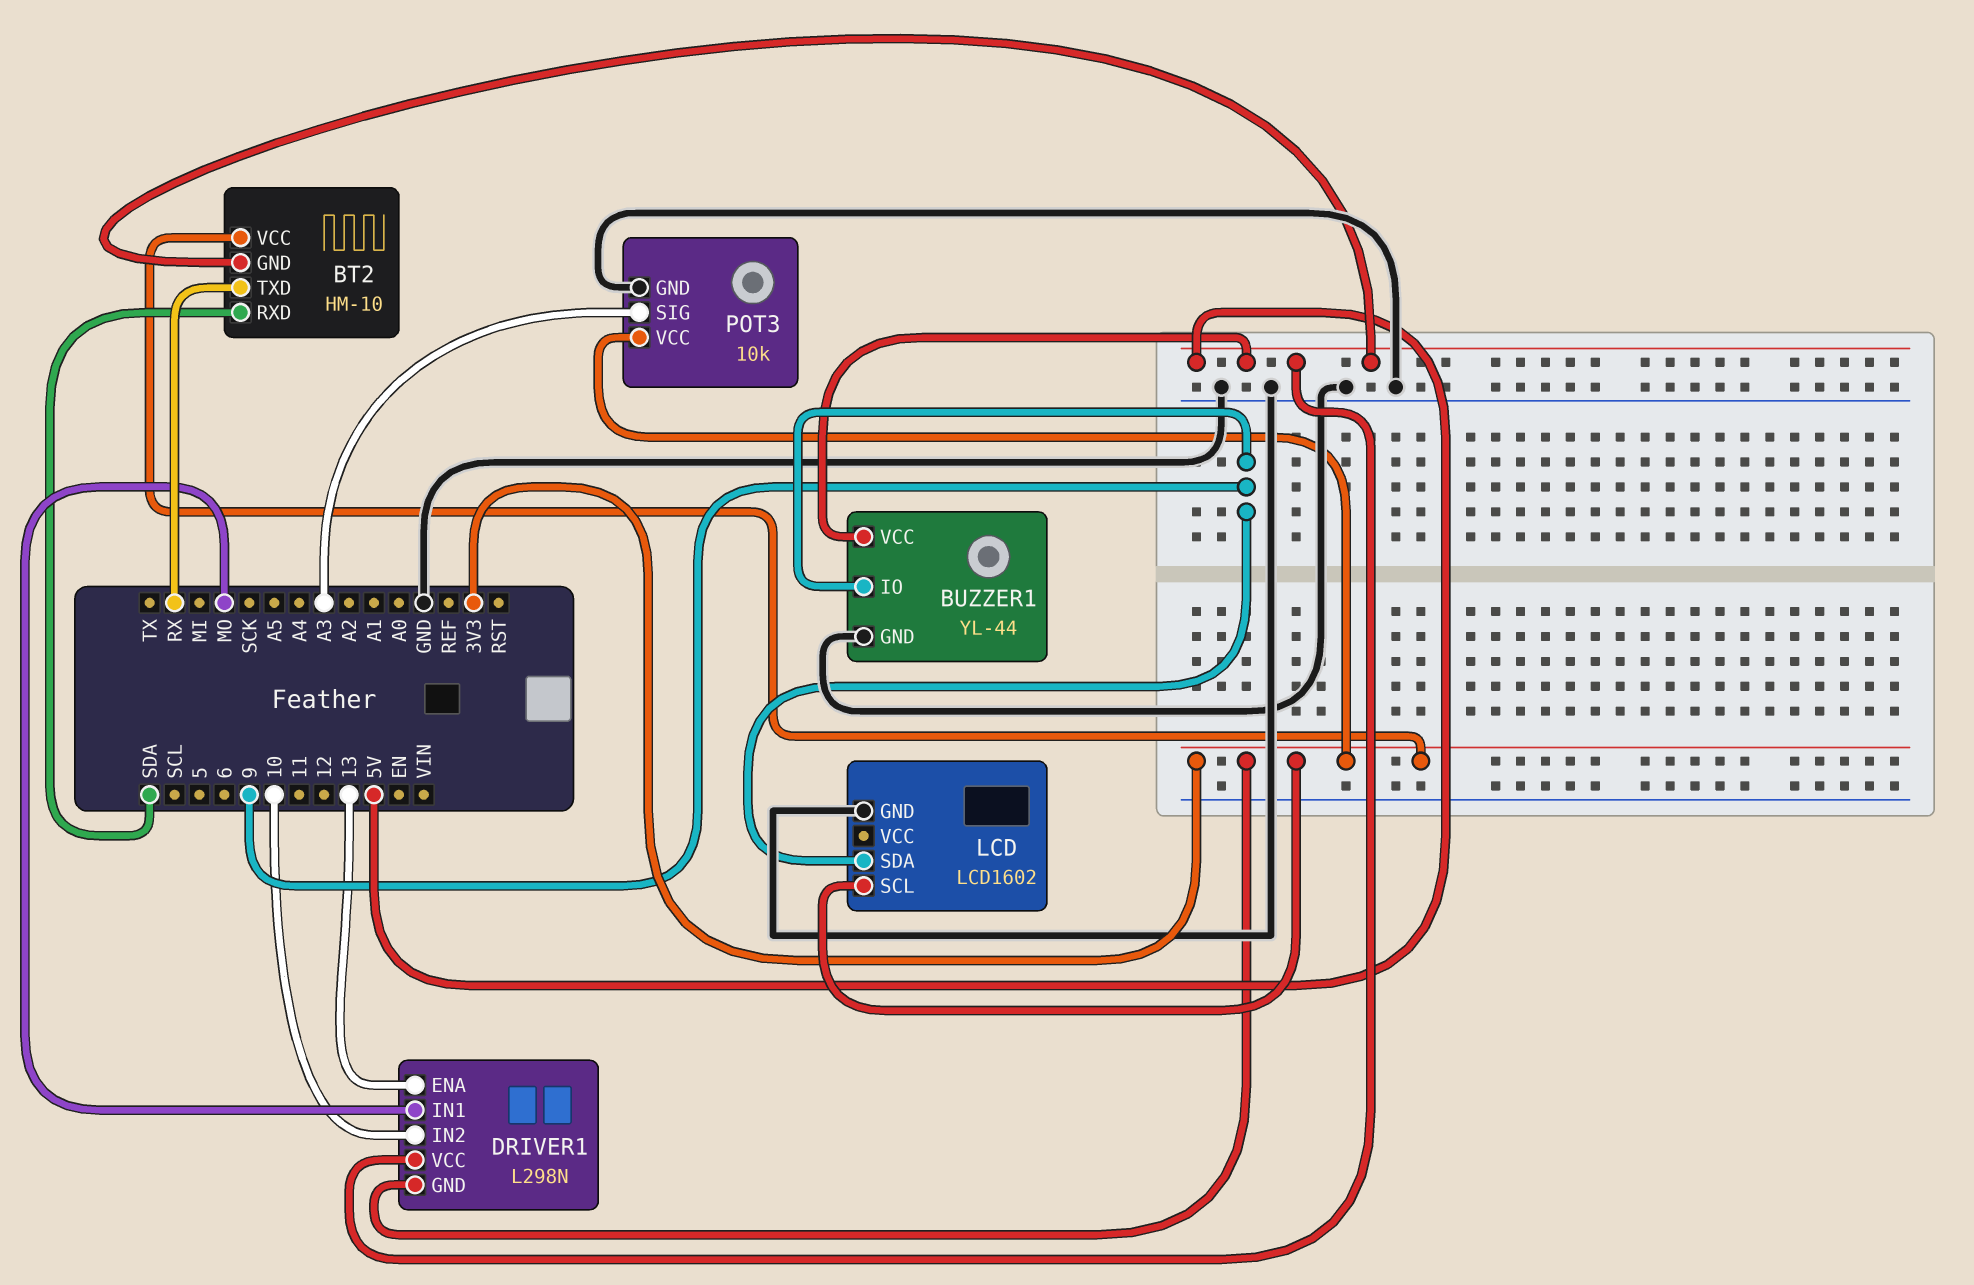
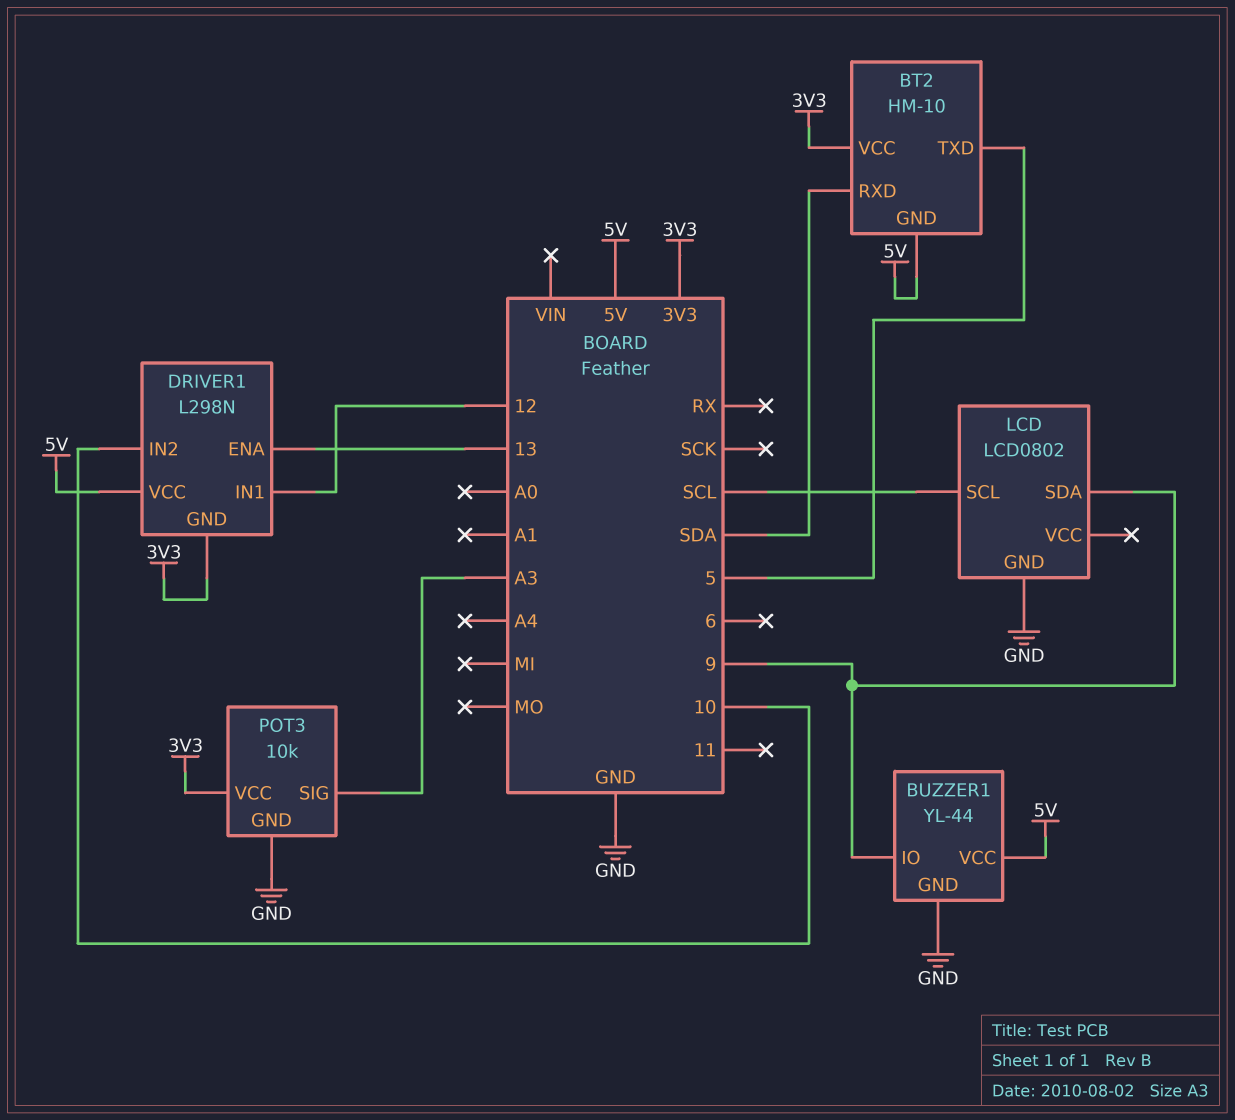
BT2 pin TXD: RX -> 5
DRIVER1 pin IN1: MO -> 12
LCD: LCD1602 -> LCD0802
LCD pin SCL: 3V3 -> SCL

